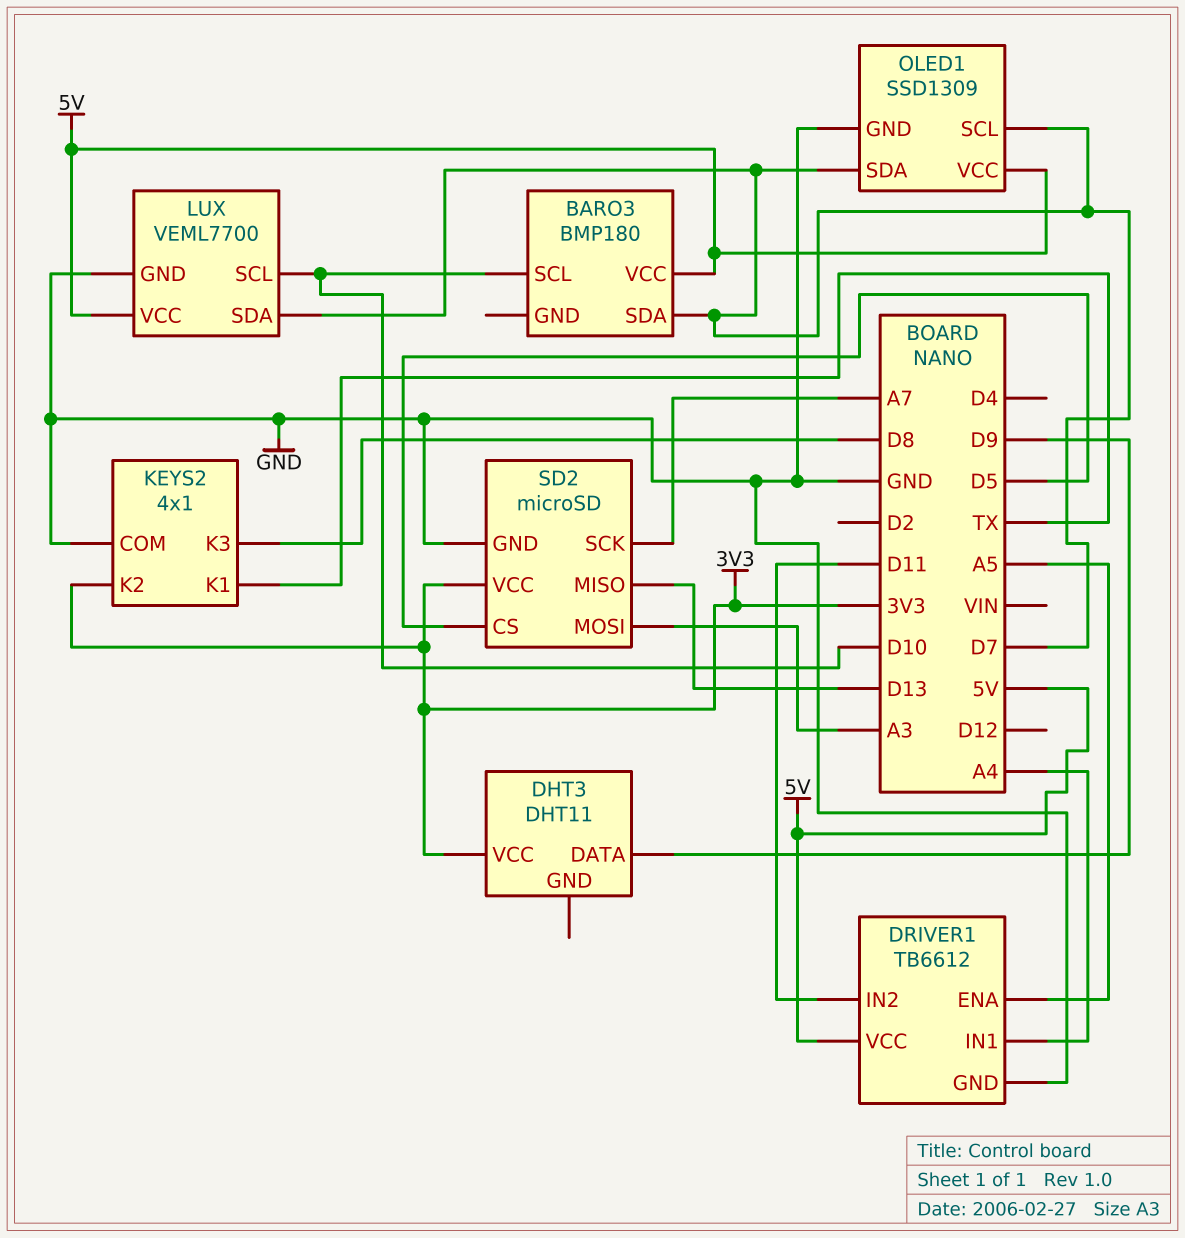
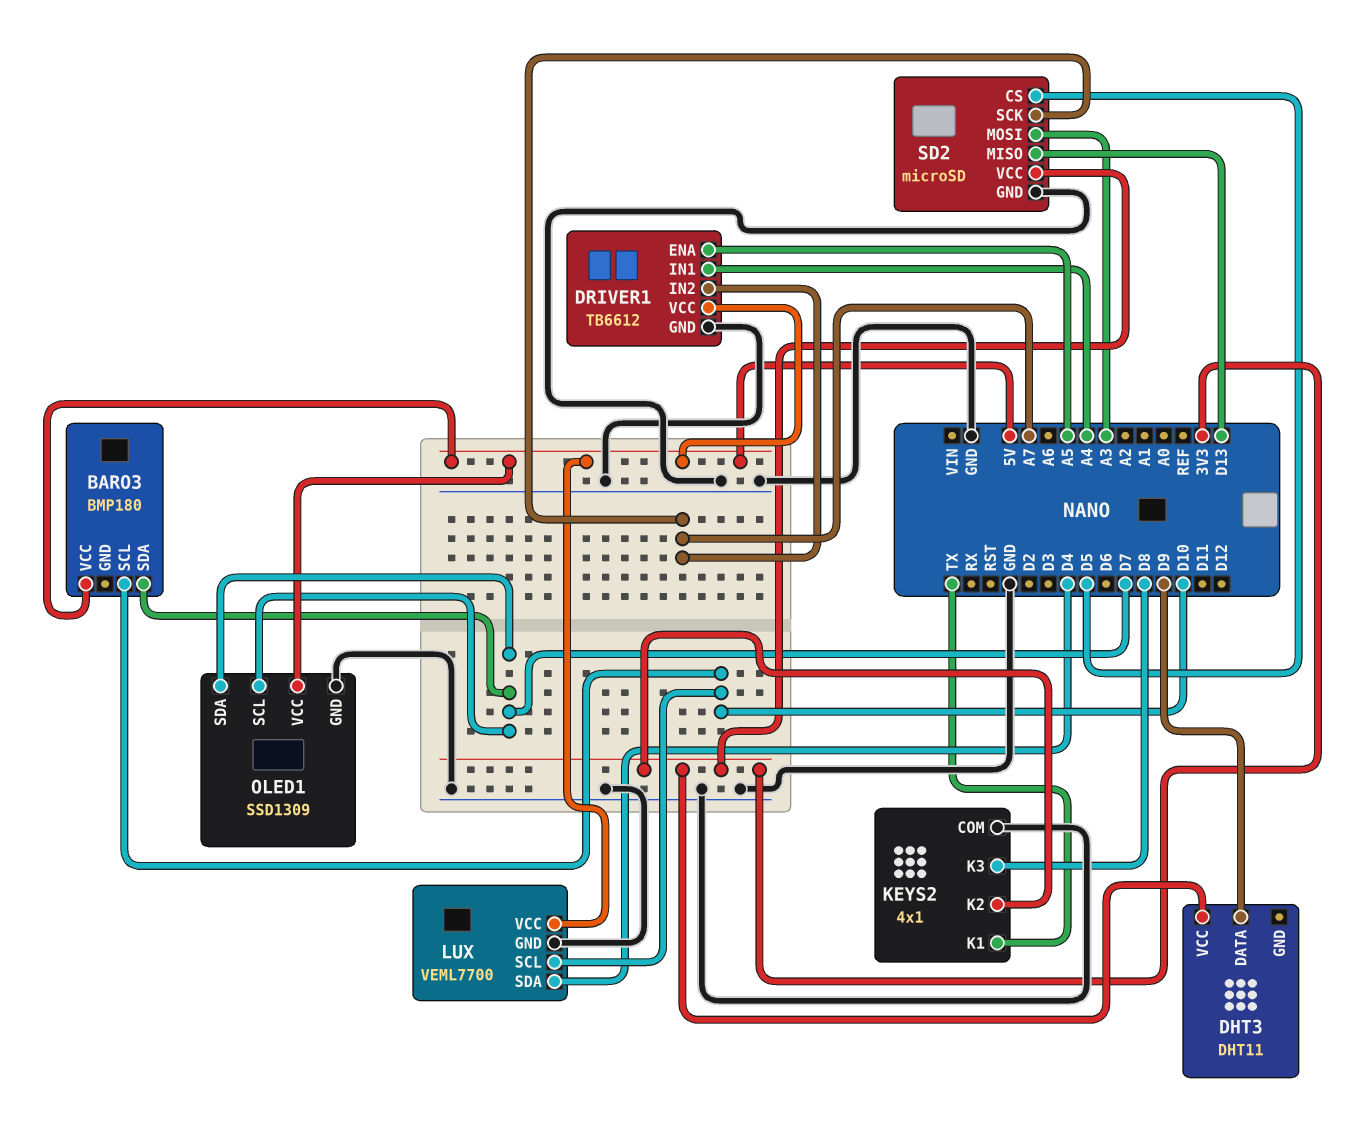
DRIVER1 pin IN2: D11 -> A7
LUX pin SDA: D7 -> D4

